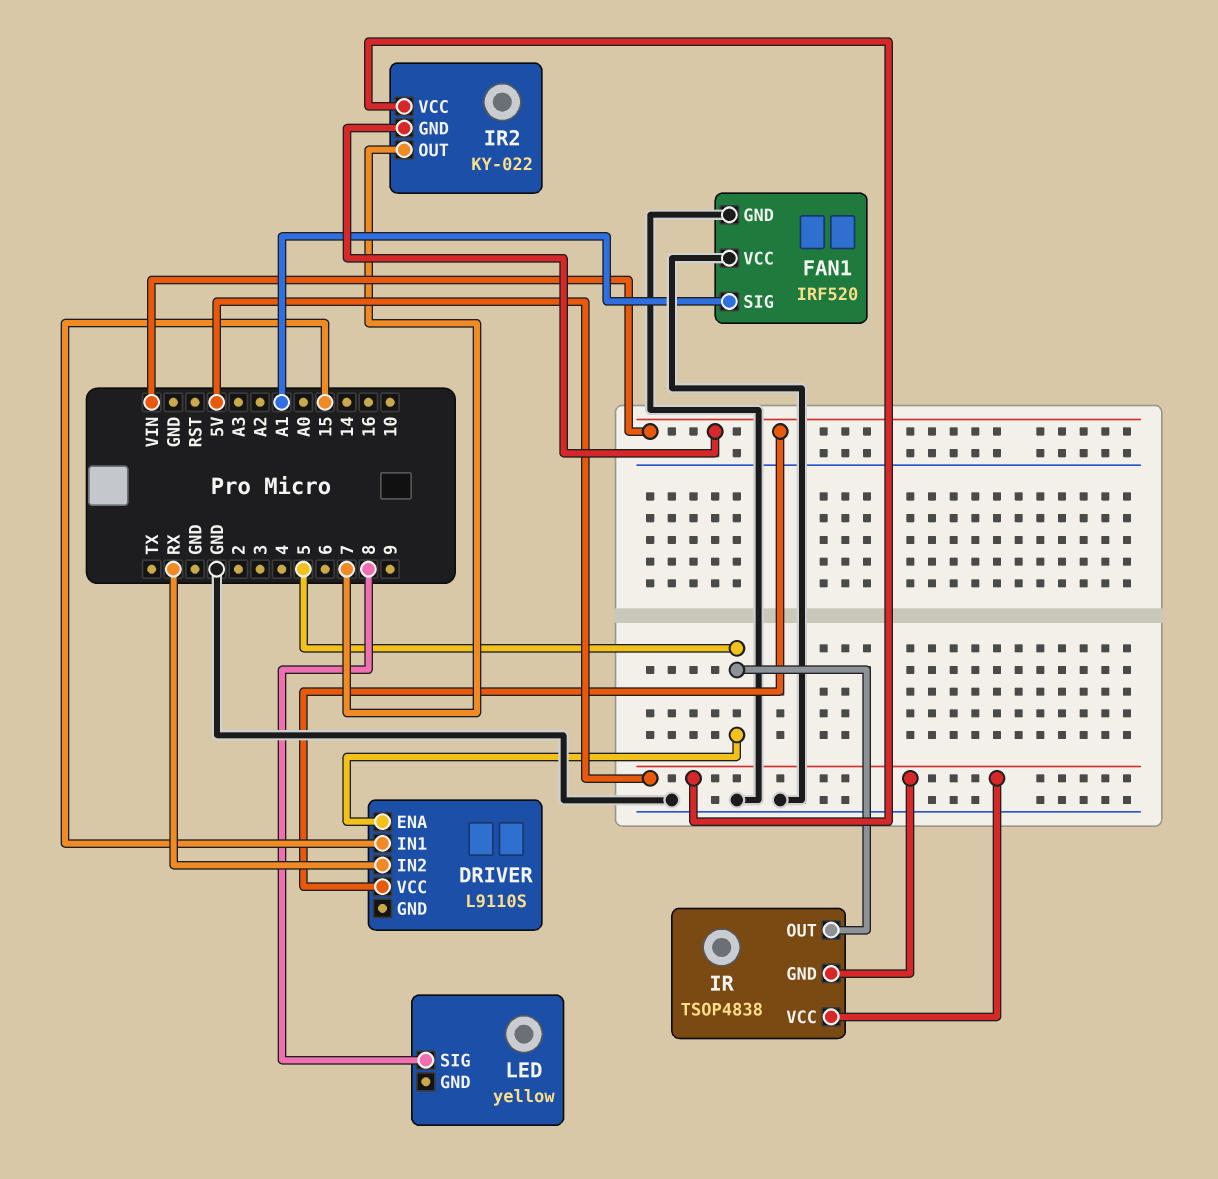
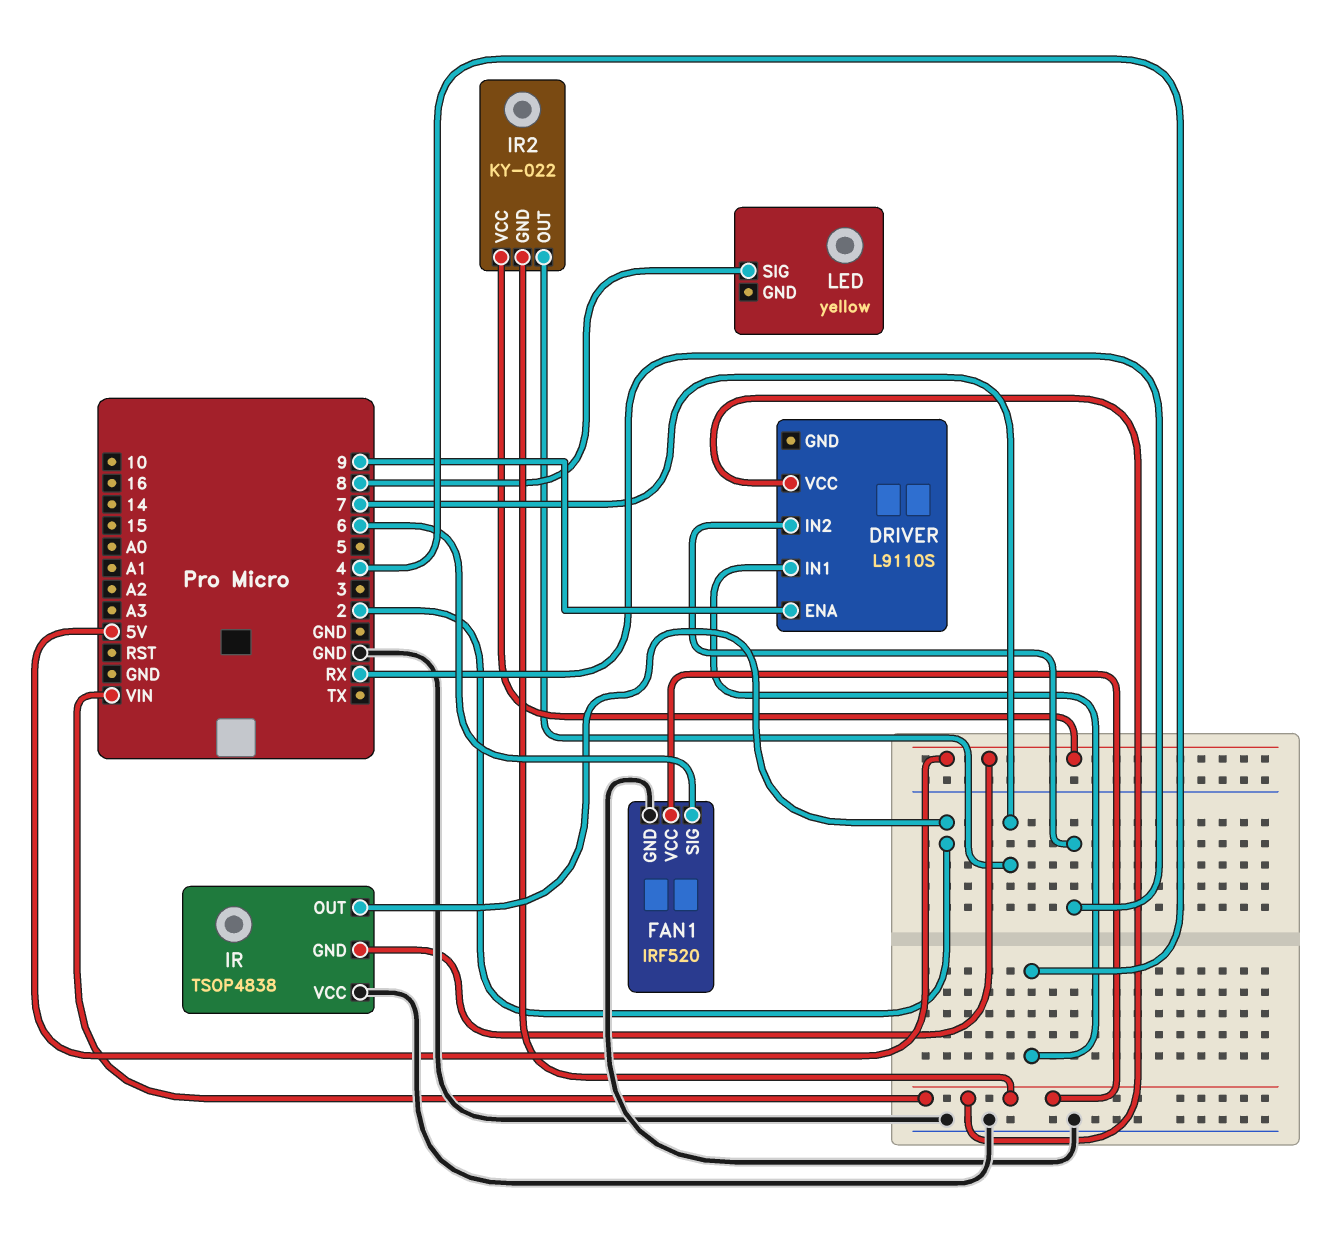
DRIVER pin ENA: 5 -> 9
DRIVER pin IN1: 15 -> 4
FAN1 pin SIG: A1 -> 6
FAN1 pin VCC: GND -> VIN
IR pin OUT: 5 -> 2
IR pin VCC: 5V -> GND

